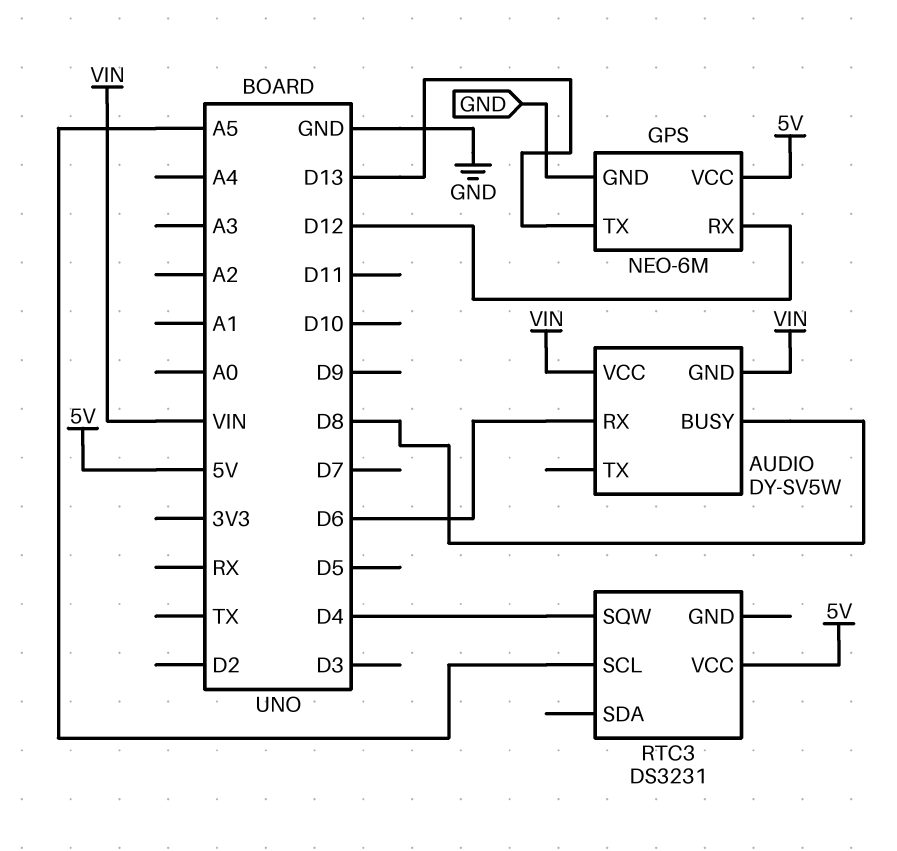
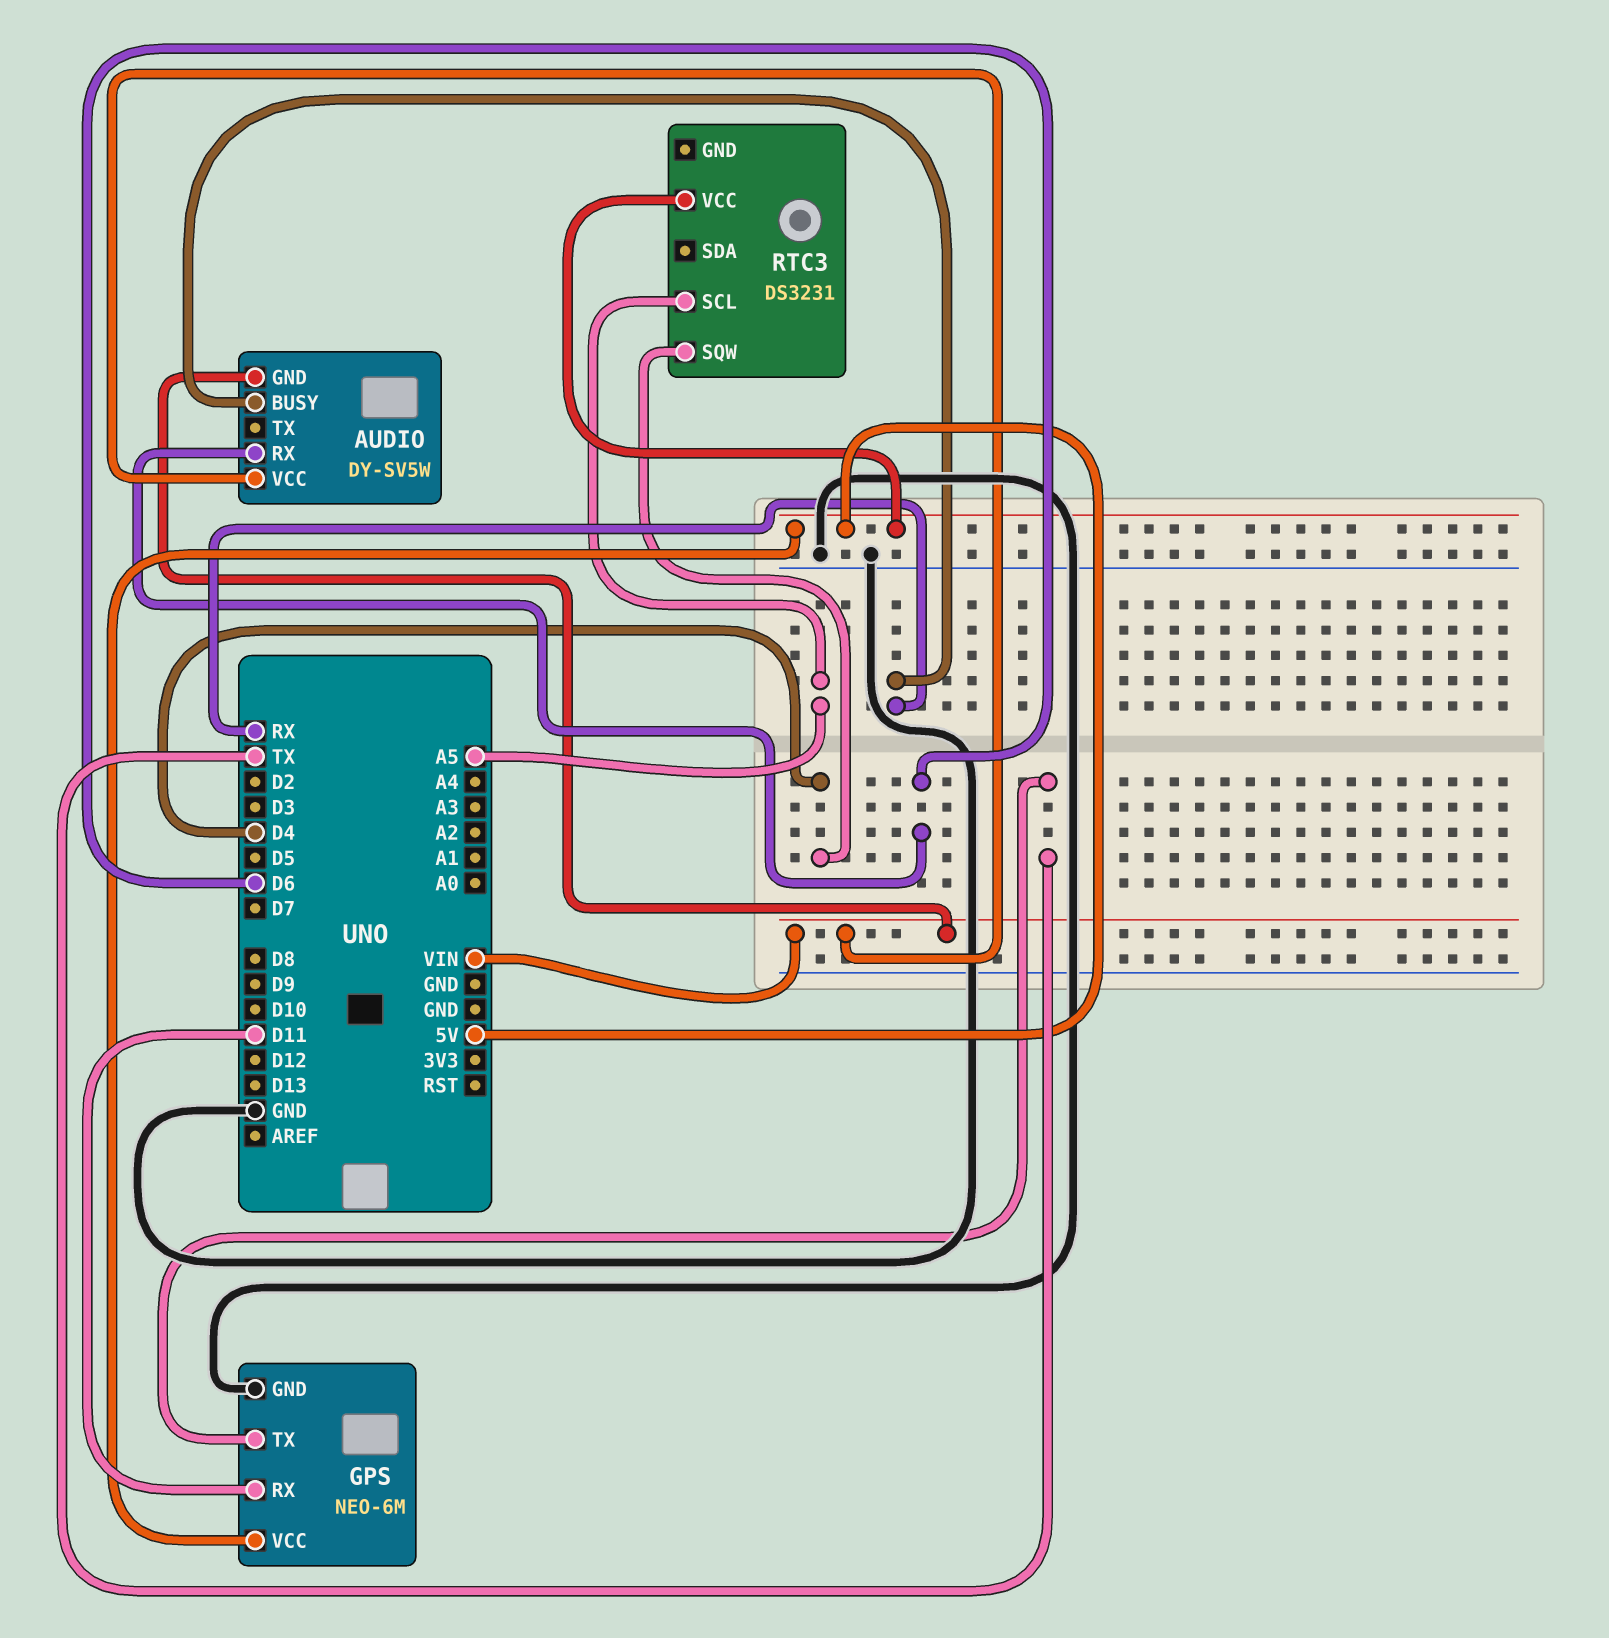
AUDIO pin BUSY: D8 -> RX
GPS pin RX: D12 -> D11
GPS pin TX: D13 -> TX

